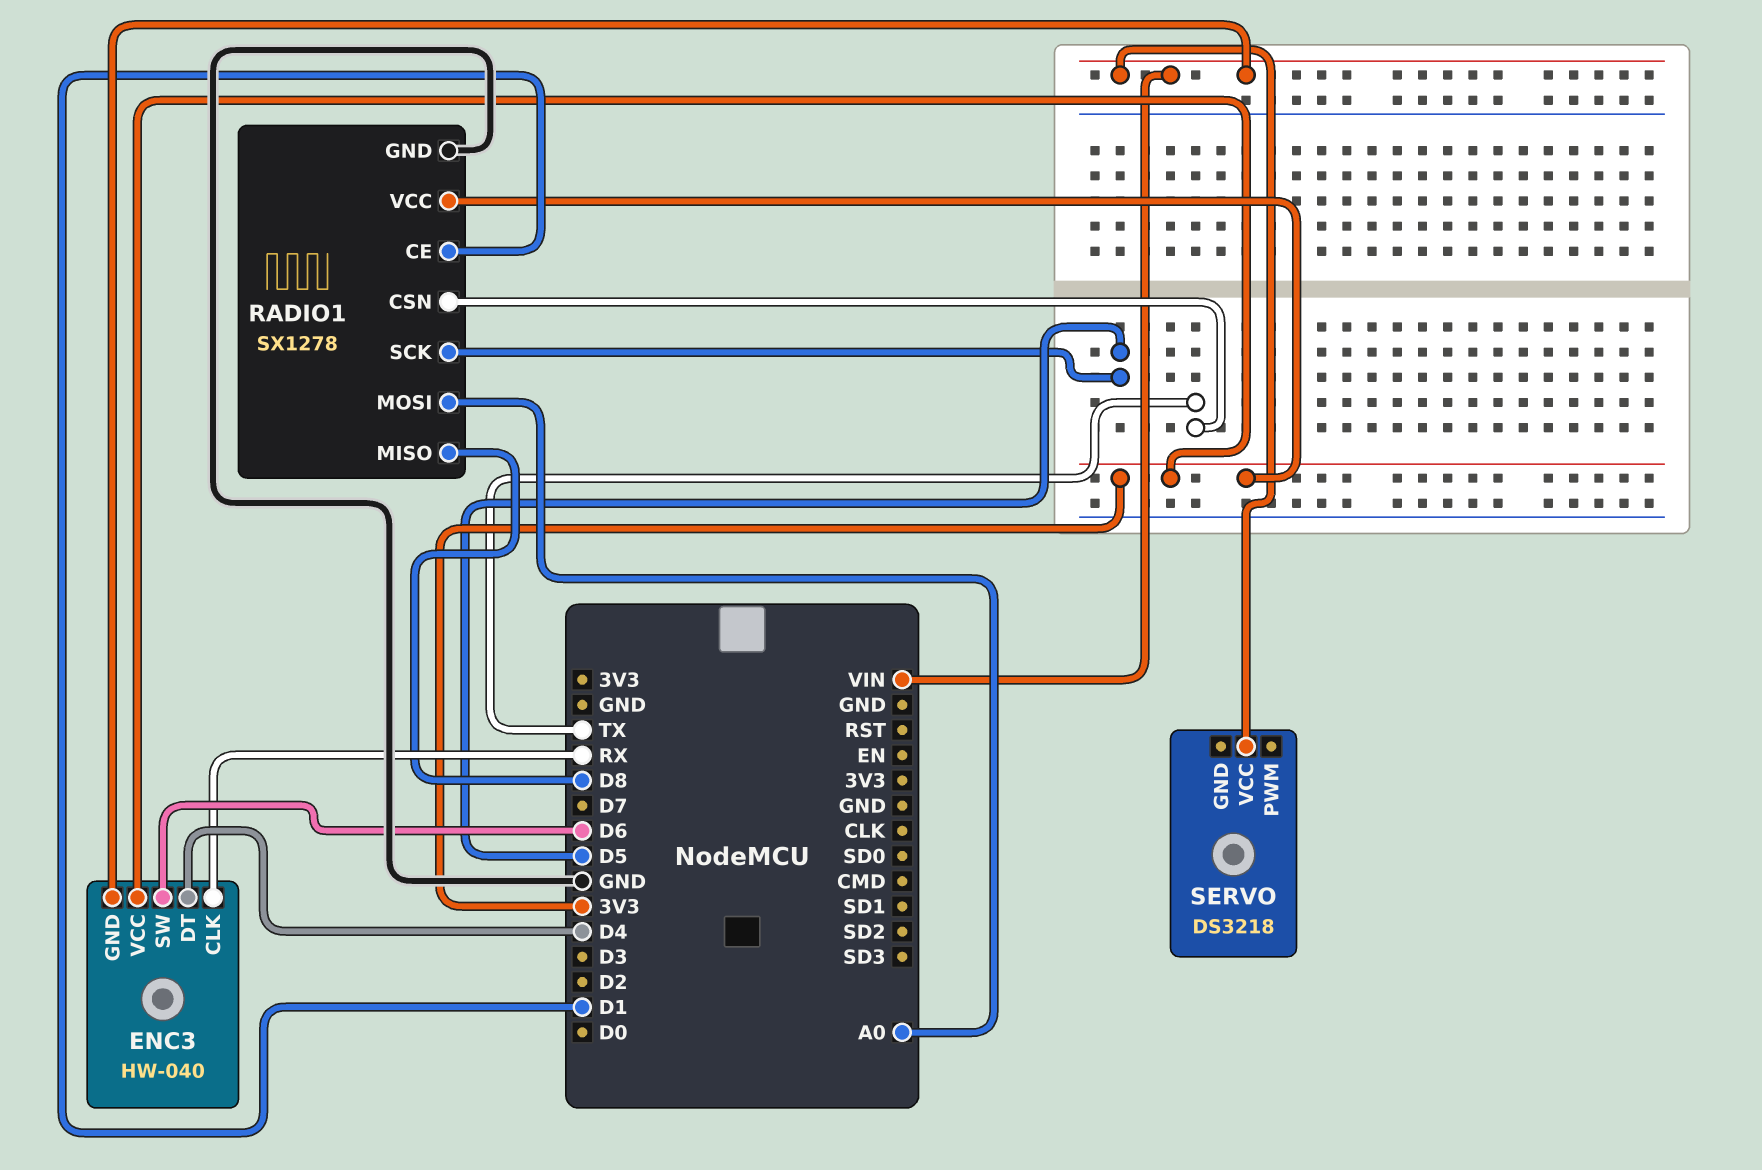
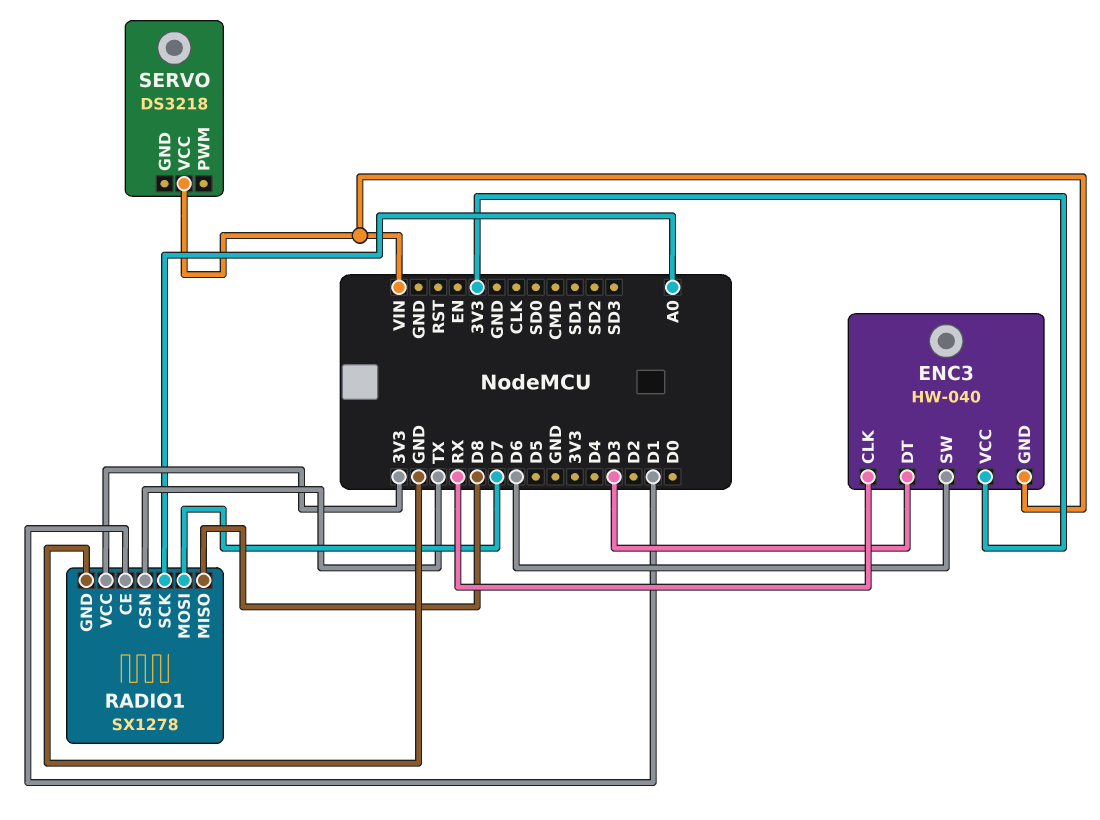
ENC3 pin DT: D4 -> D3
RADIO1 pin MOSI: A0 -> D7
RADIO1 pin SCK: D5 -> A0

